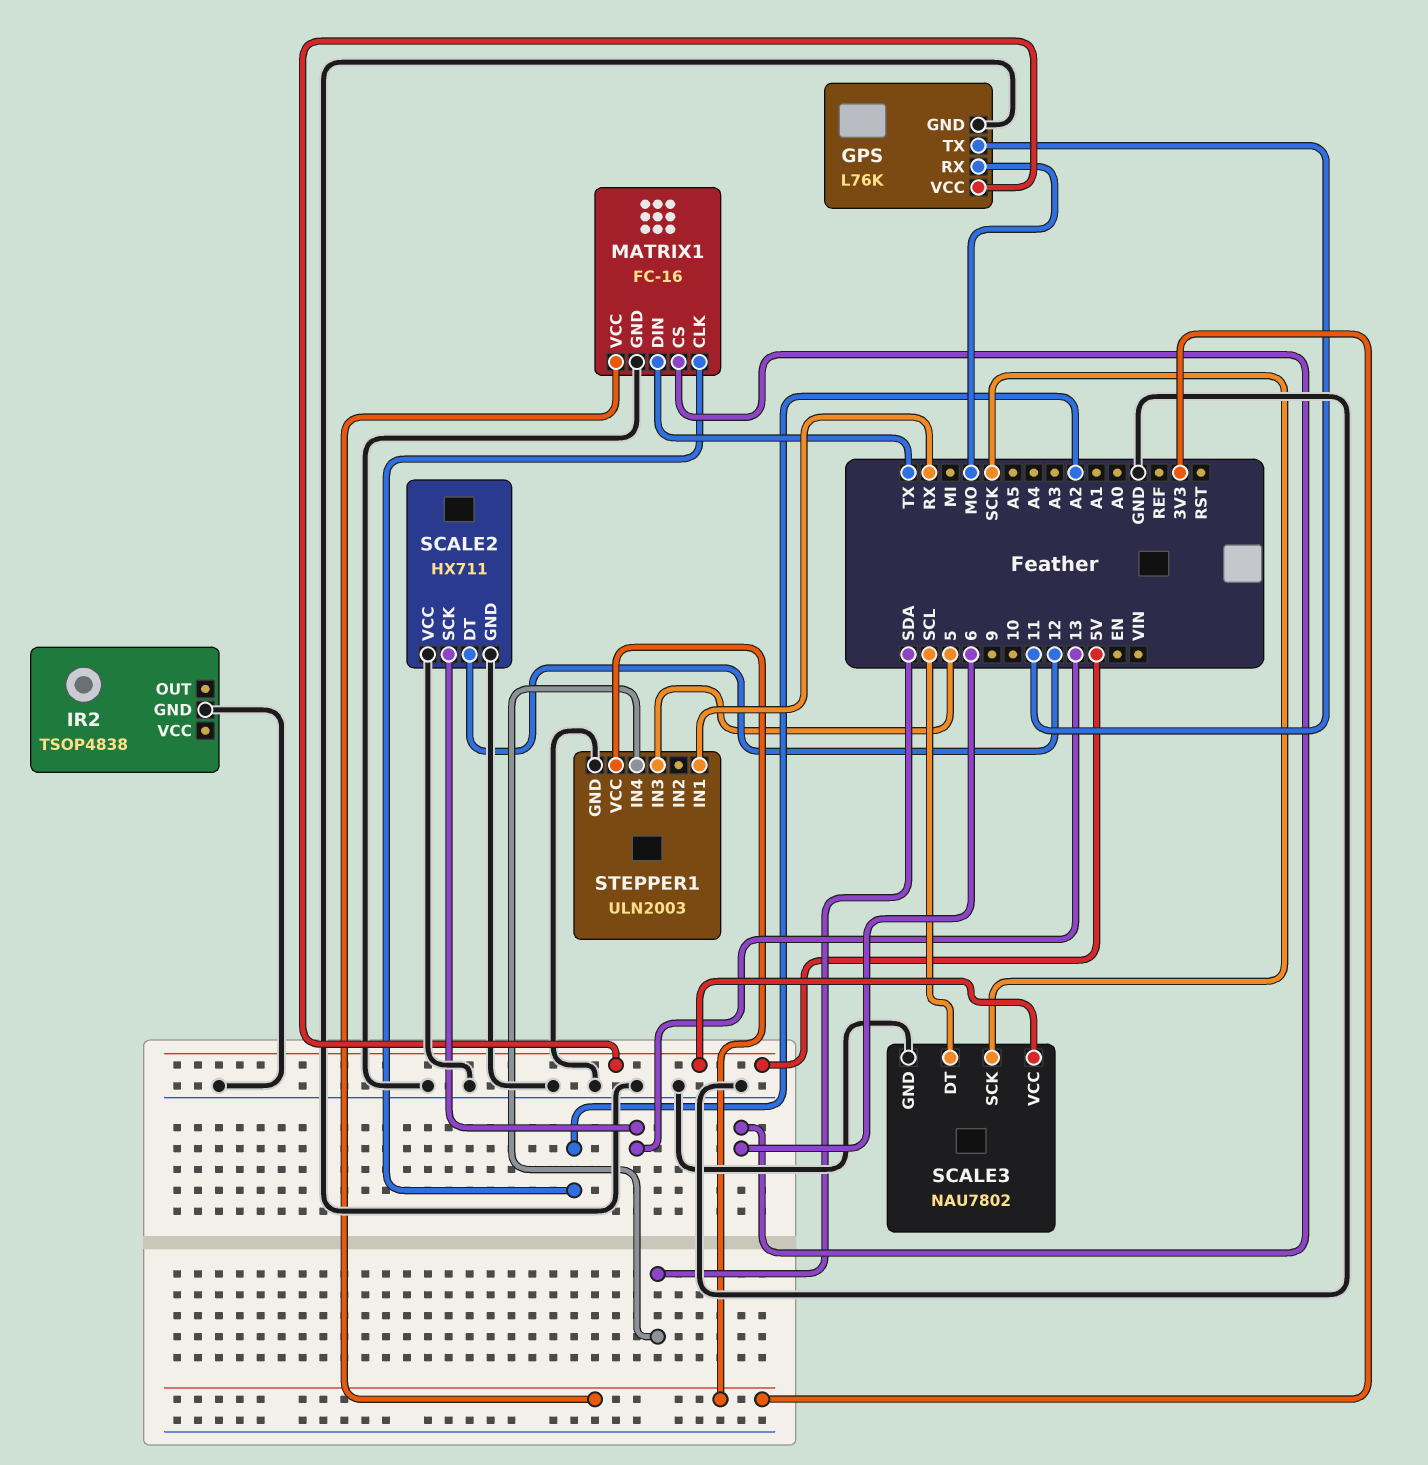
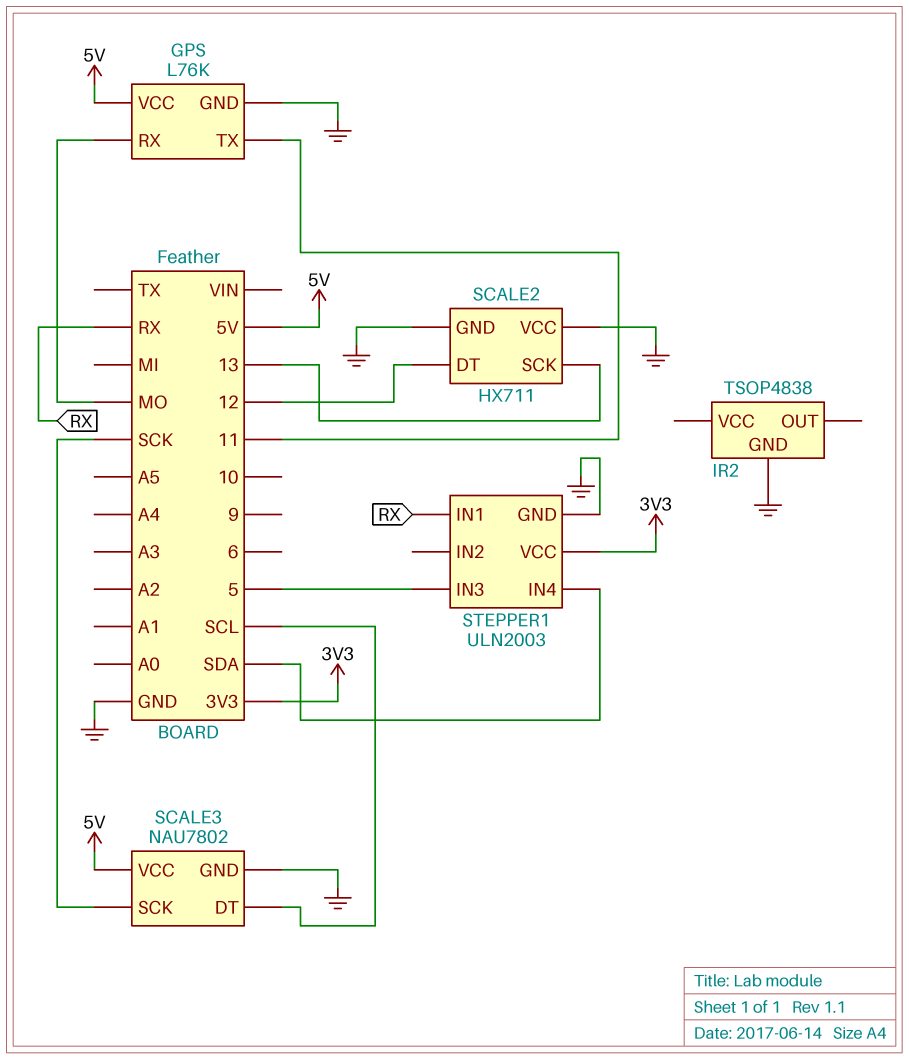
MATRIX1: FC-16 -> none
MATRIX1 pin CLK: A2 -> none
MATRIX1 pin CS: 6 -> none
MATRIX1 pin DIN: TX -> none
MATRIX1 pin GND: GND -> none
MATRIX1 pin VCC: 3V3 -> none

